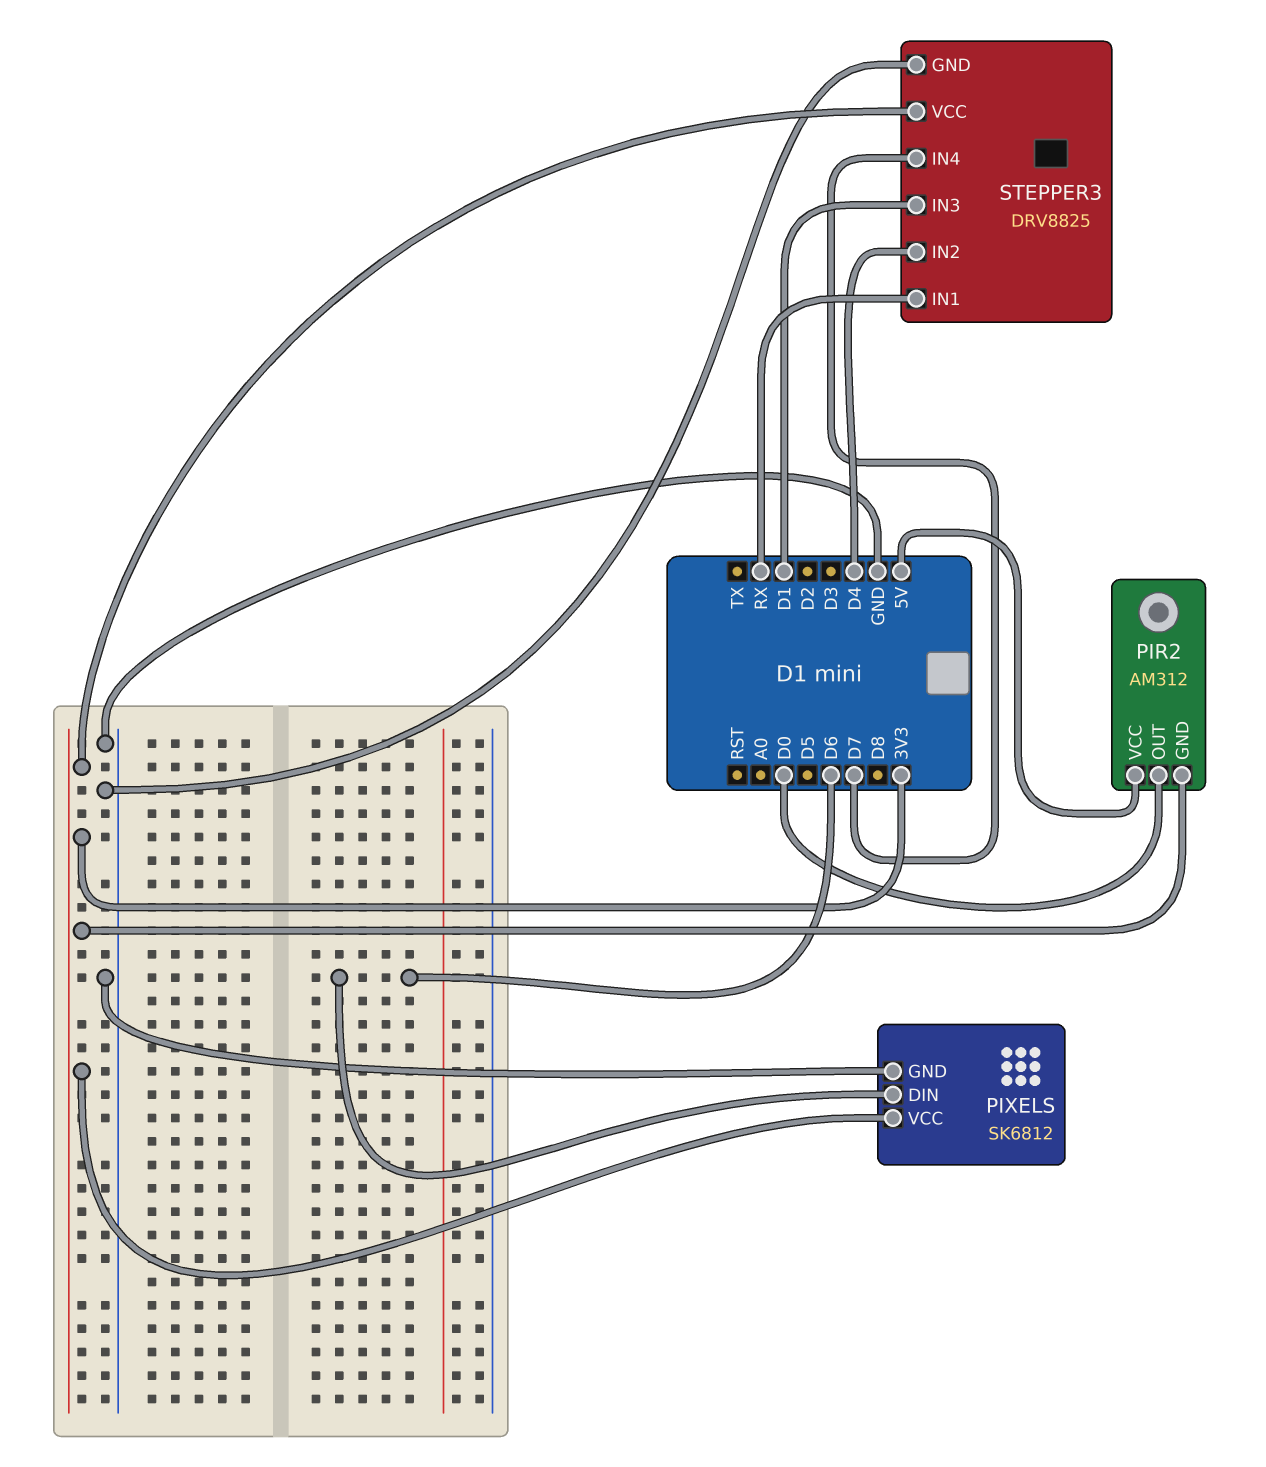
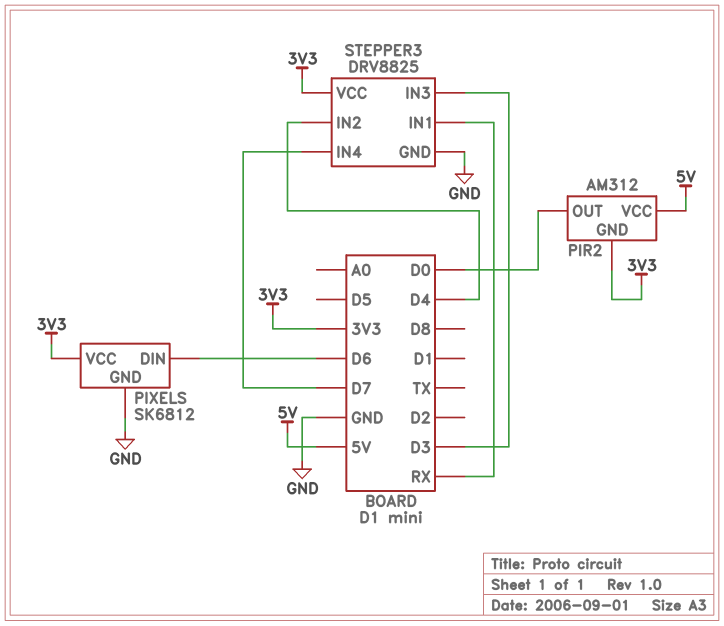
STEPPER3 pin IN3: D1 -> D3

